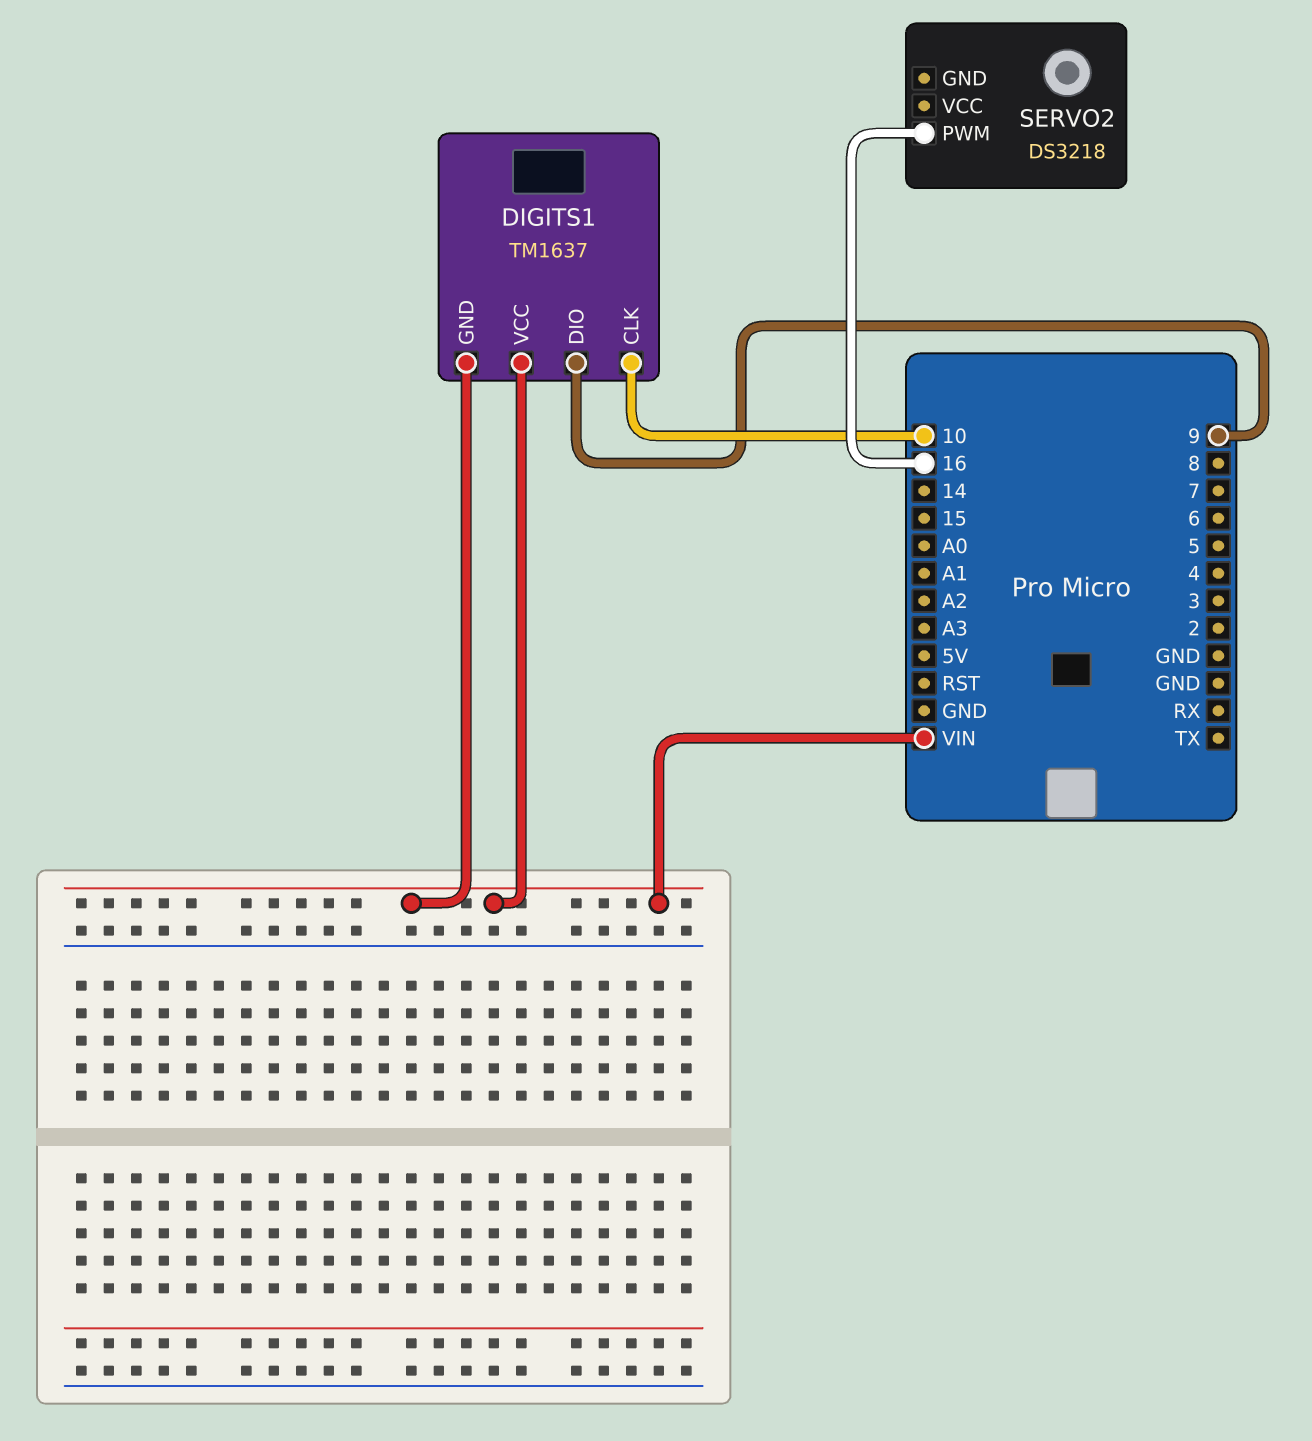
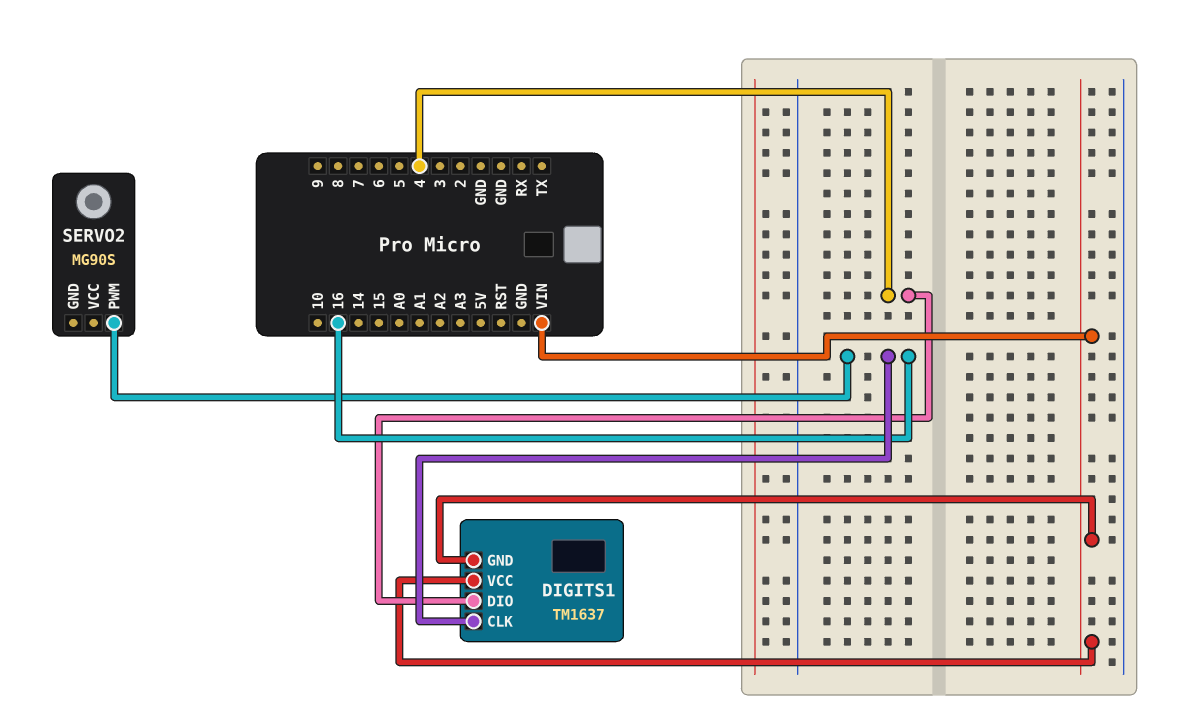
DIGITS1 pin CLK: 10 -> 16
DIGITS1 pin DIO: 9 -> 4
SERVO2: DS3218 -> MG90S

